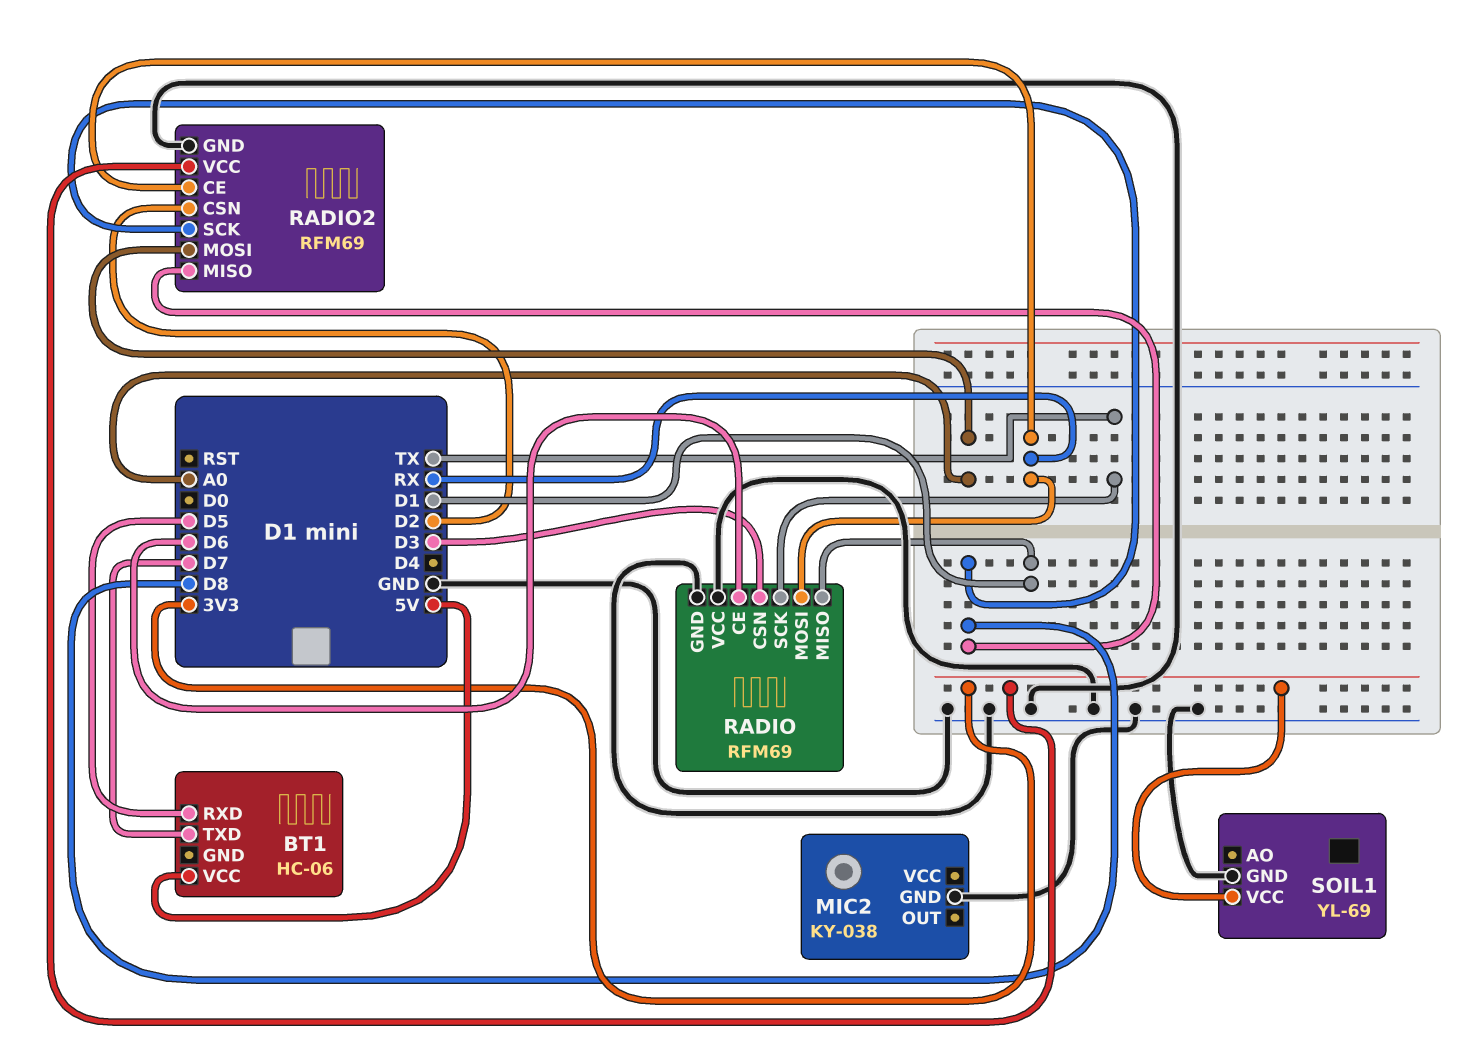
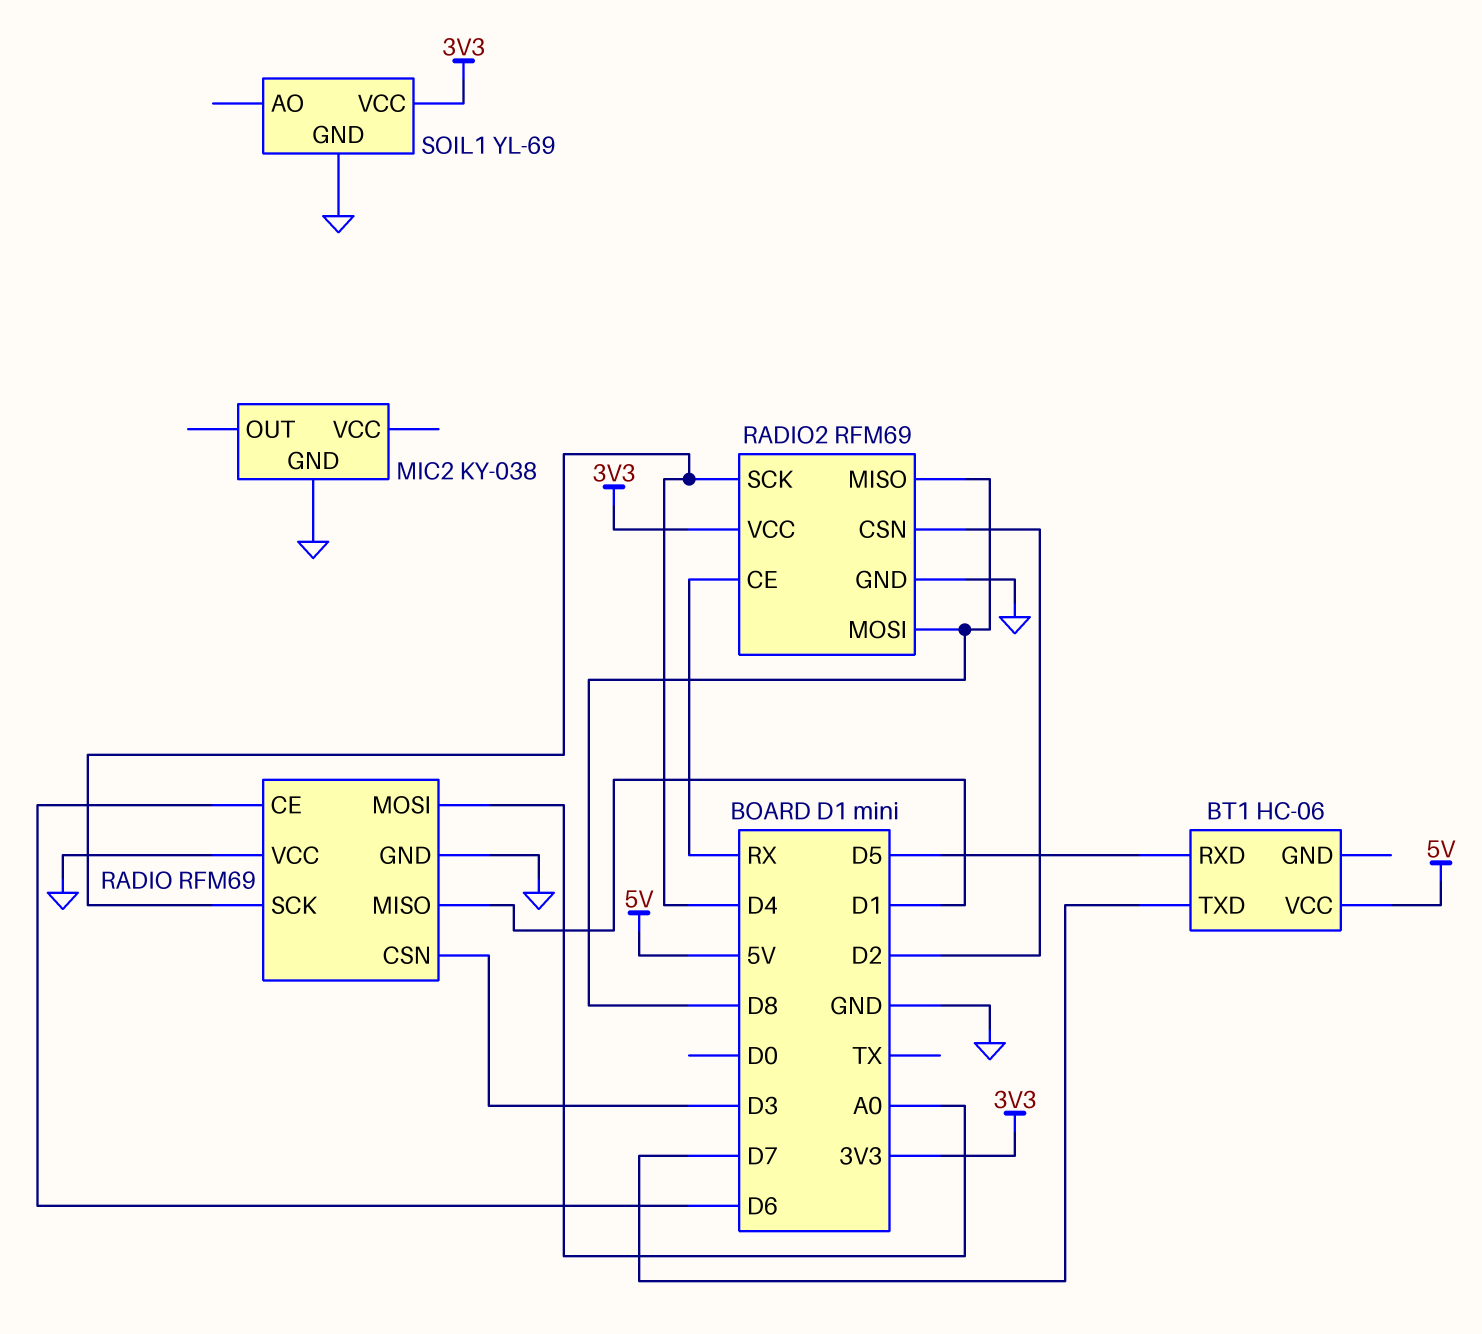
RADIO pin MOSI: RX -> A0
RADIO pin SCK: TX -> D4
RADIO2 pin MOSI: A0 -> D8
RADIO2 pin SCK: D8 -> D4

